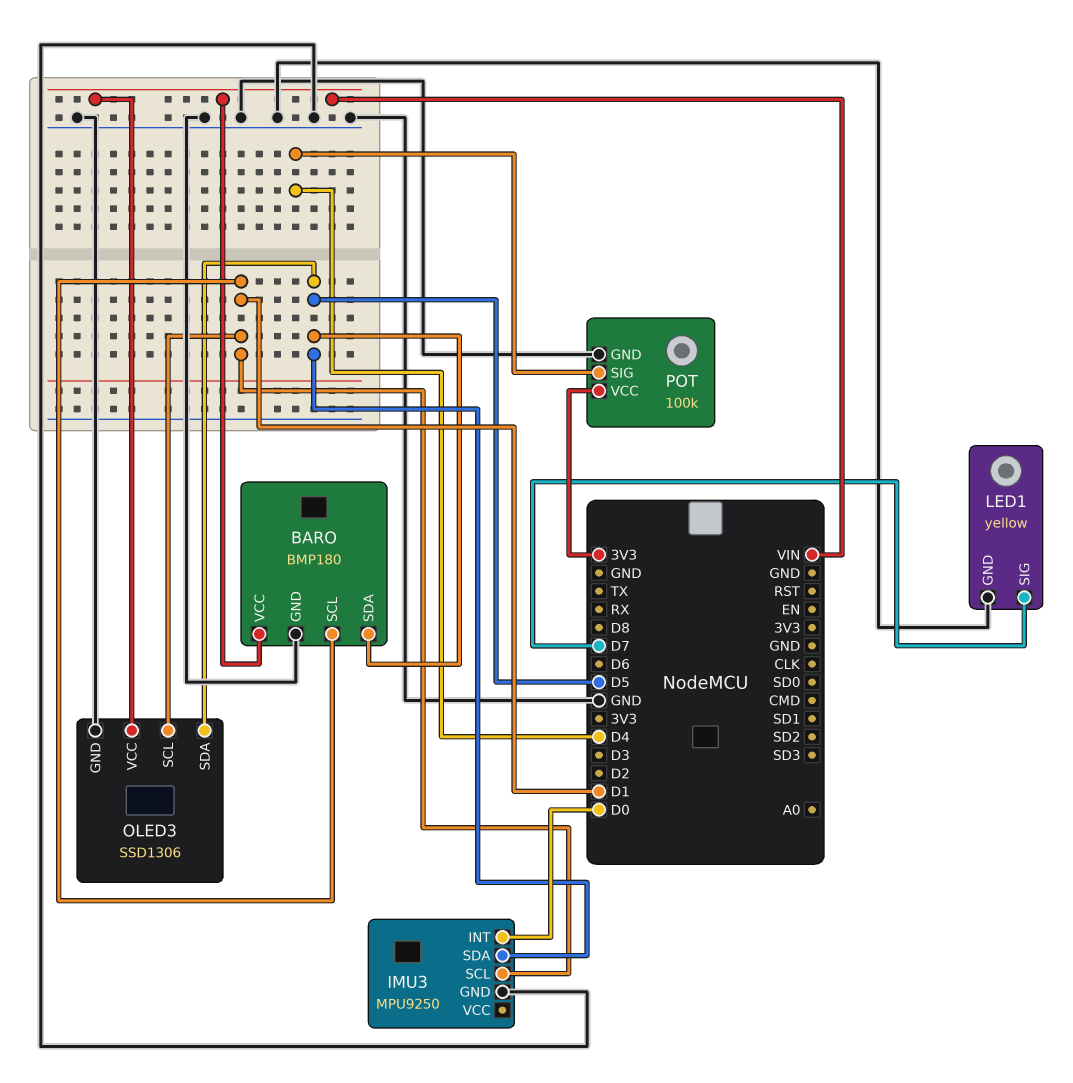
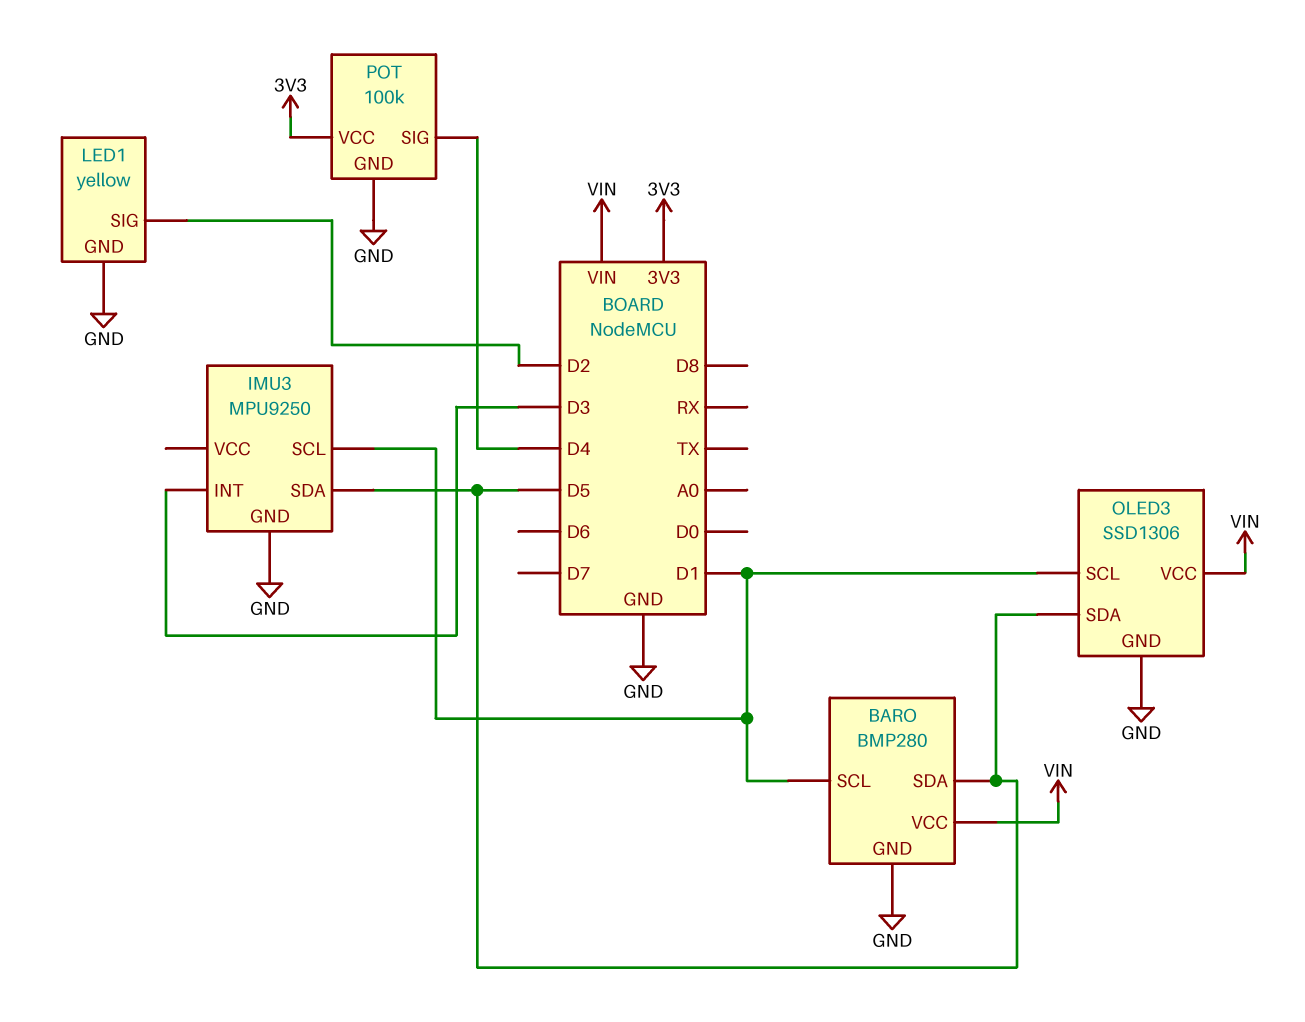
BARO: BMP180 -> BMP280
IMU3 pin INT: D0 -> D3
LED1 pin SIG: D7 -> D2

